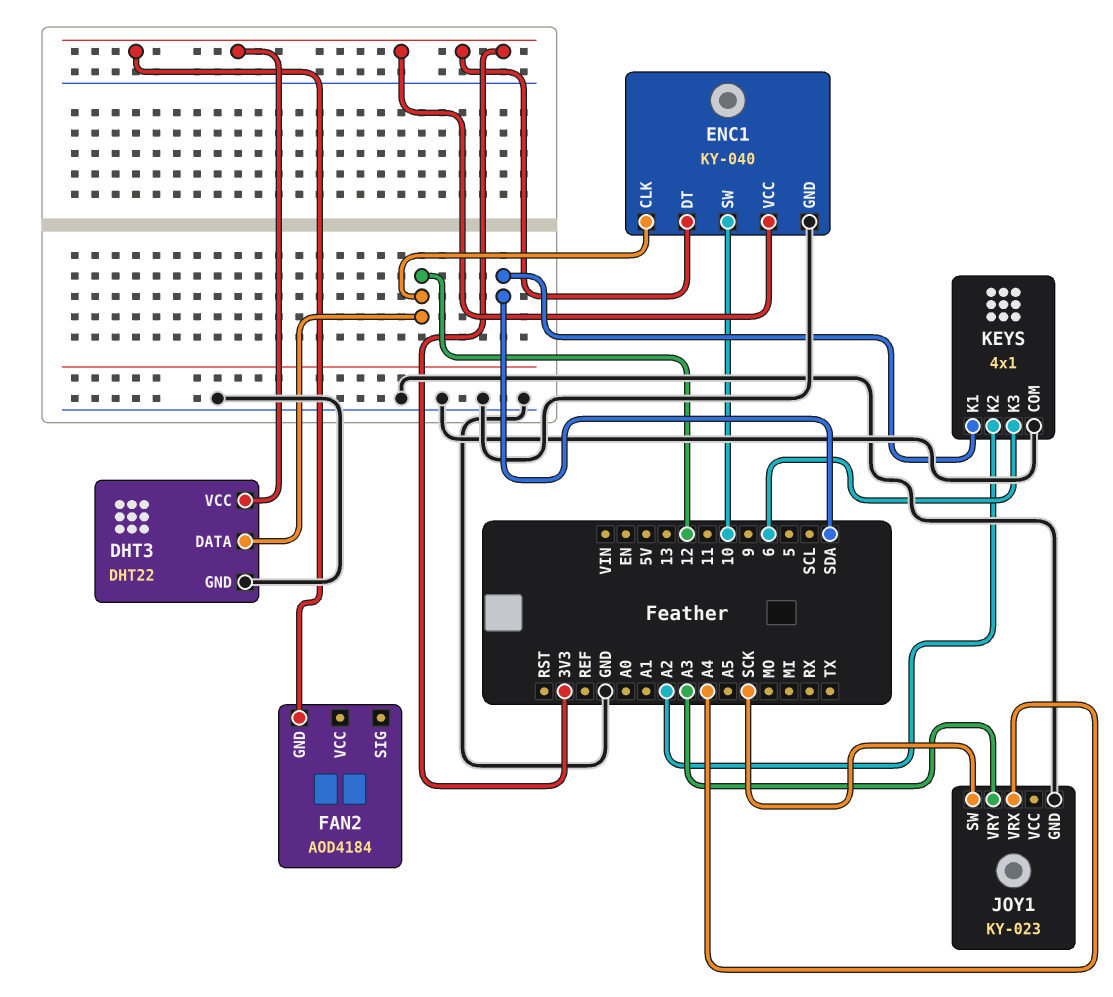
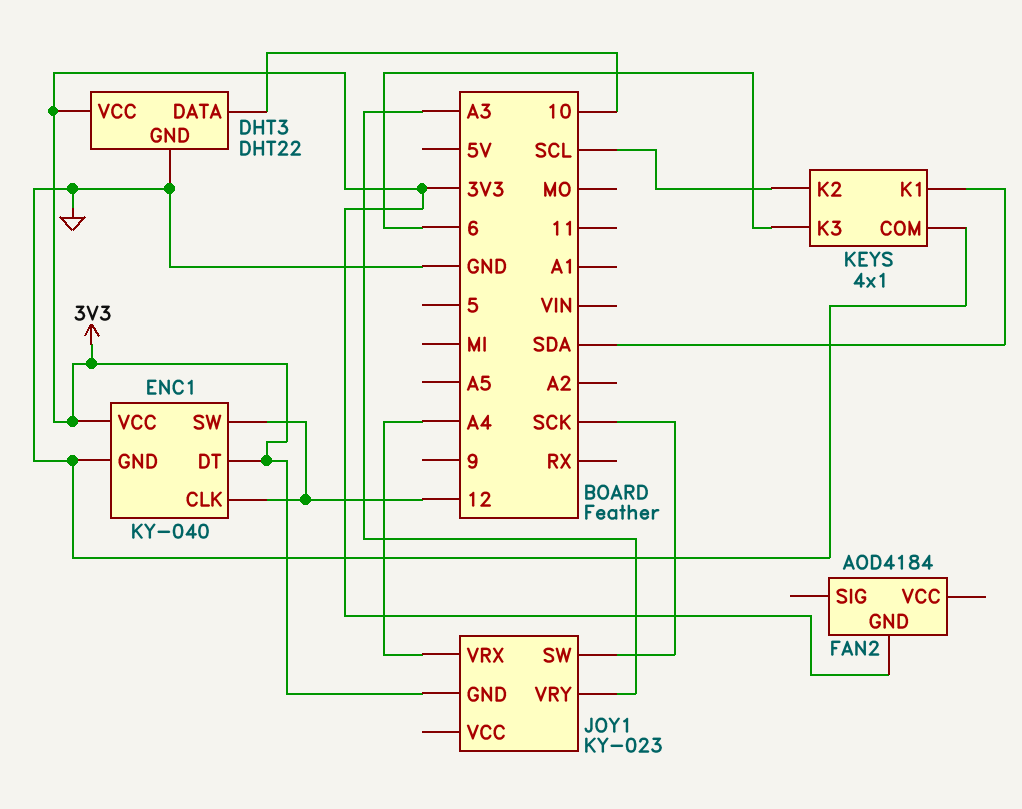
DHT3 pin DATA: 12 -> 10
ENC1 pin SW: 10 -> 12
JOY1 pin GND: GND -> 3V3
KEYS pin K2: A2 -> SCL

